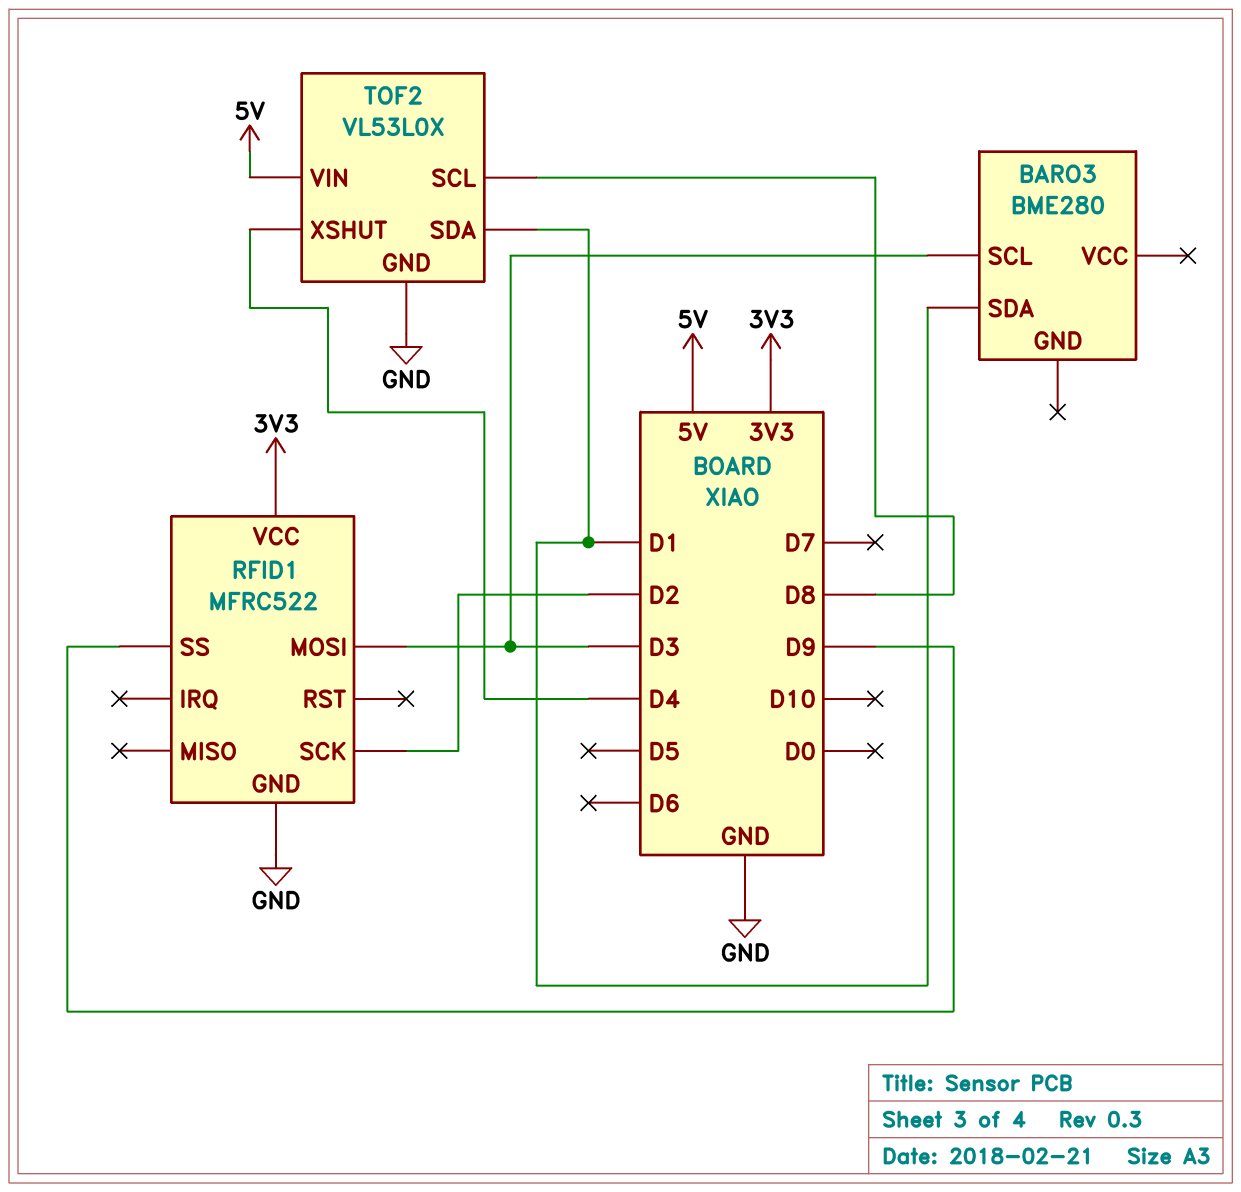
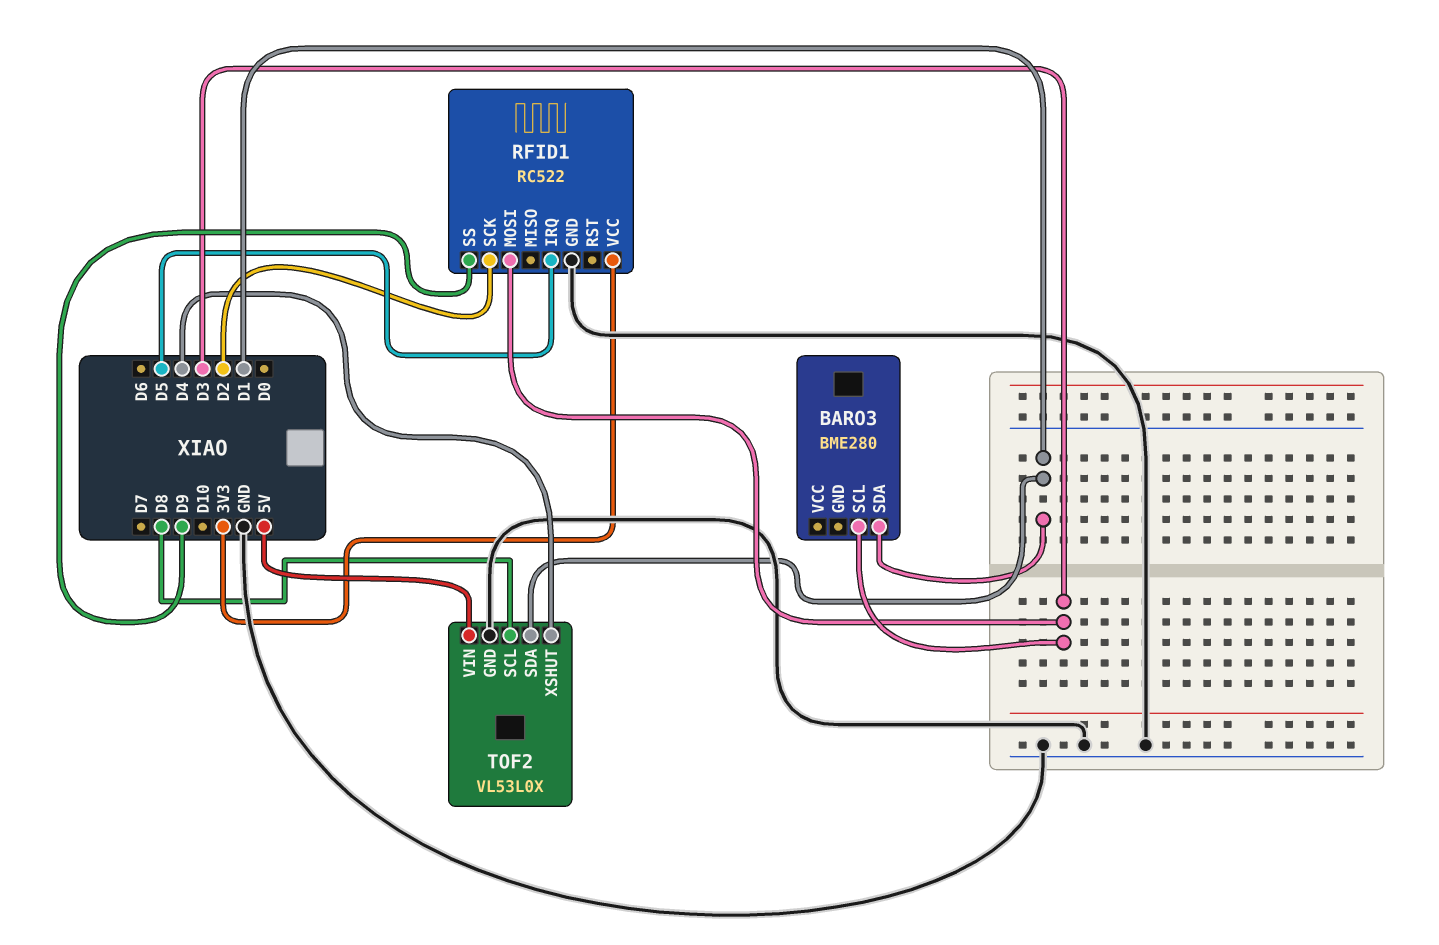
RFID1: MFRC522 -> RC522
RFID1 pin IRQ: none -> D5

